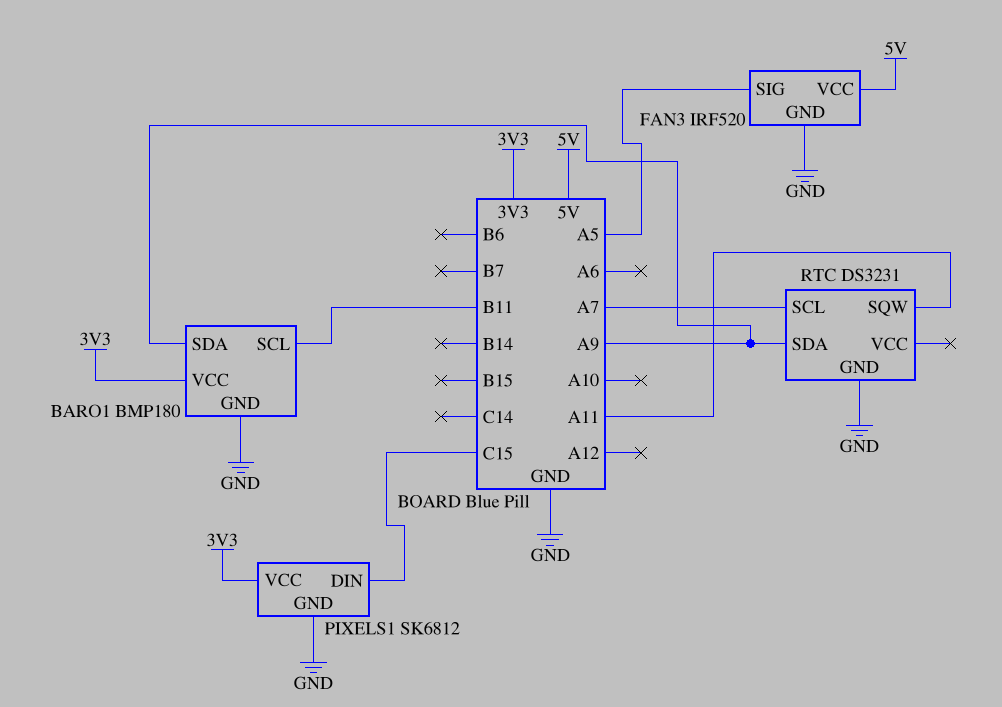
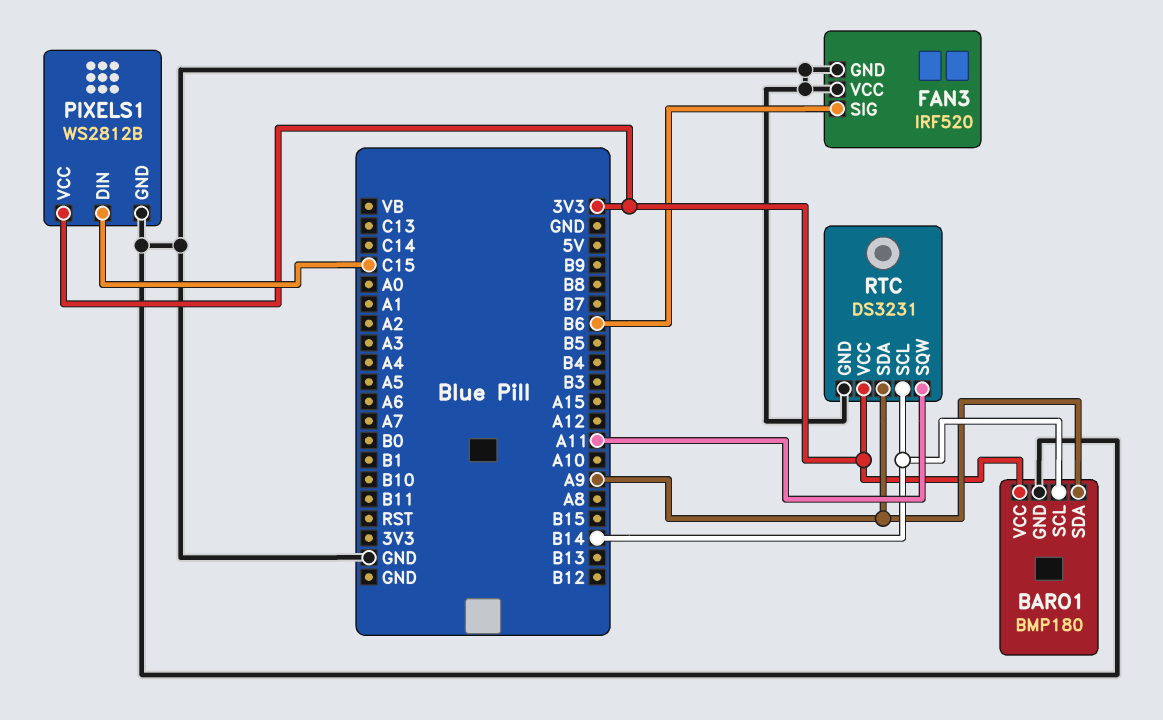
BARO1 pin SCL: B11 -> B14
FAN3 pin SIG: A5 -> B6
FAN3 pin VCC: 5V -> GND
PIXELS1: SK6812 -> WS2812B
RTC pin SCL: A7 -> B14
RTC pin VCC: none -> 3V3

